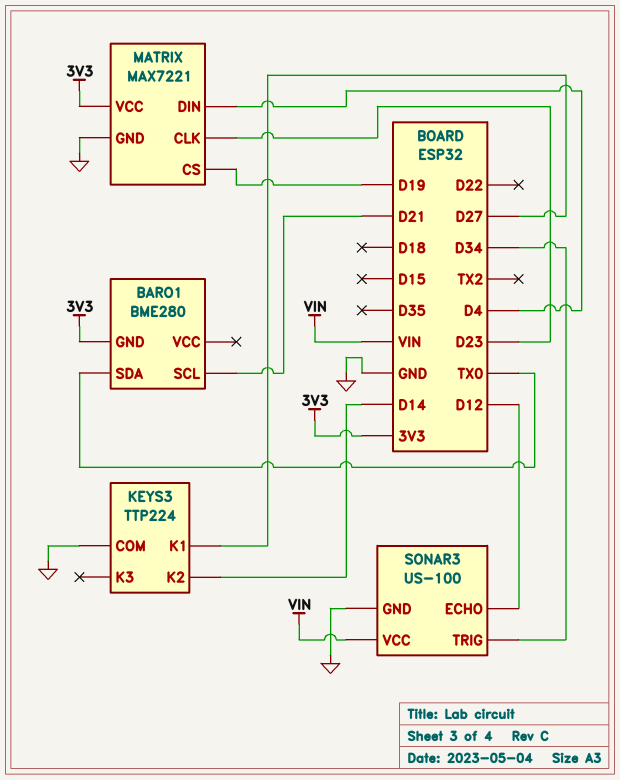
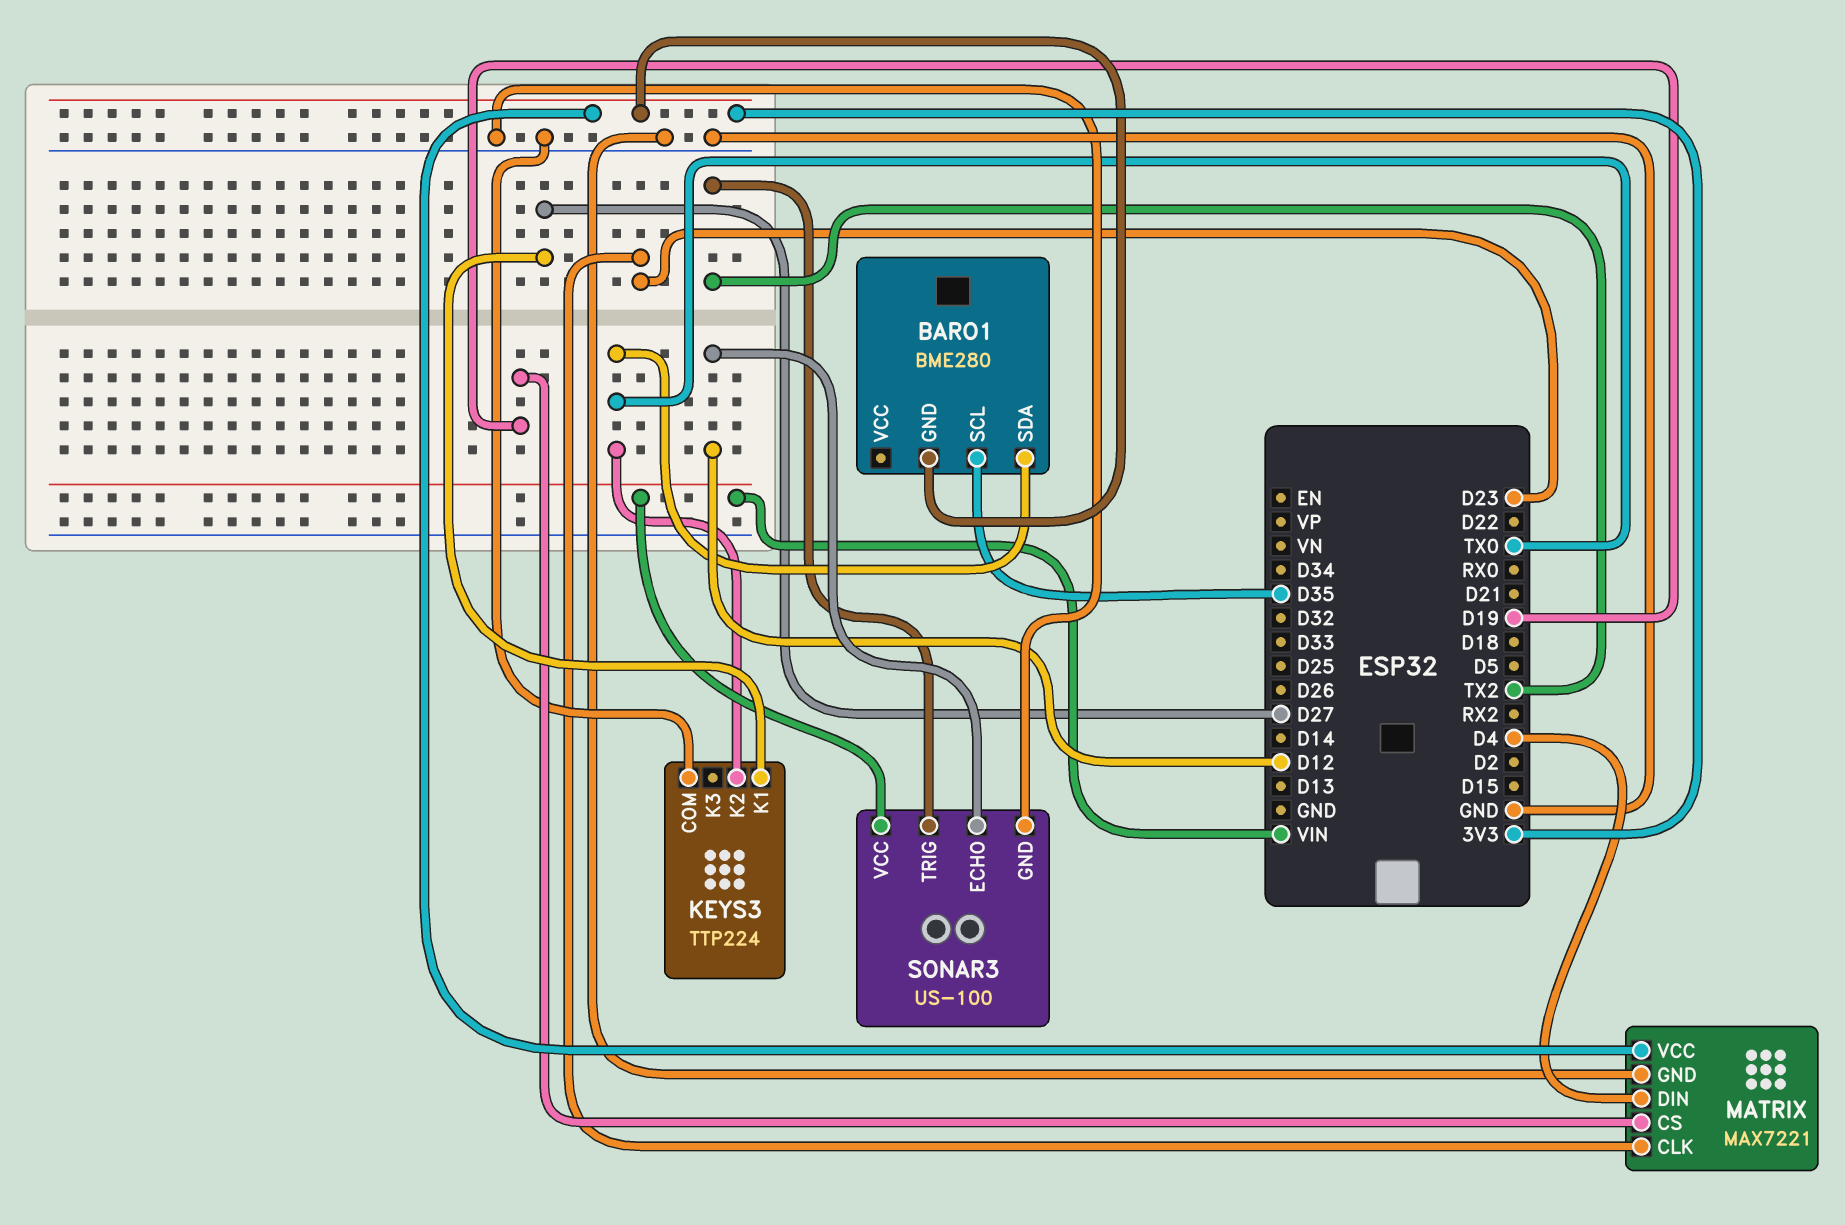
BARO1 pin SCL: D21 -> D35
KEYS3 pin K2: D14 -> TX0
SONAR3 pin TRIG: D34 -> TX2

